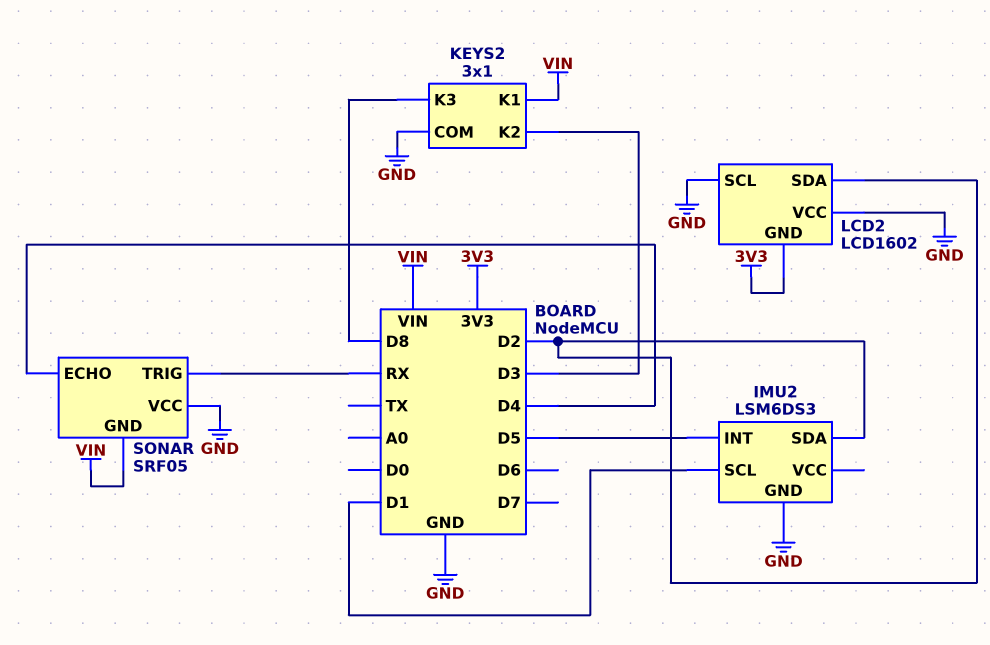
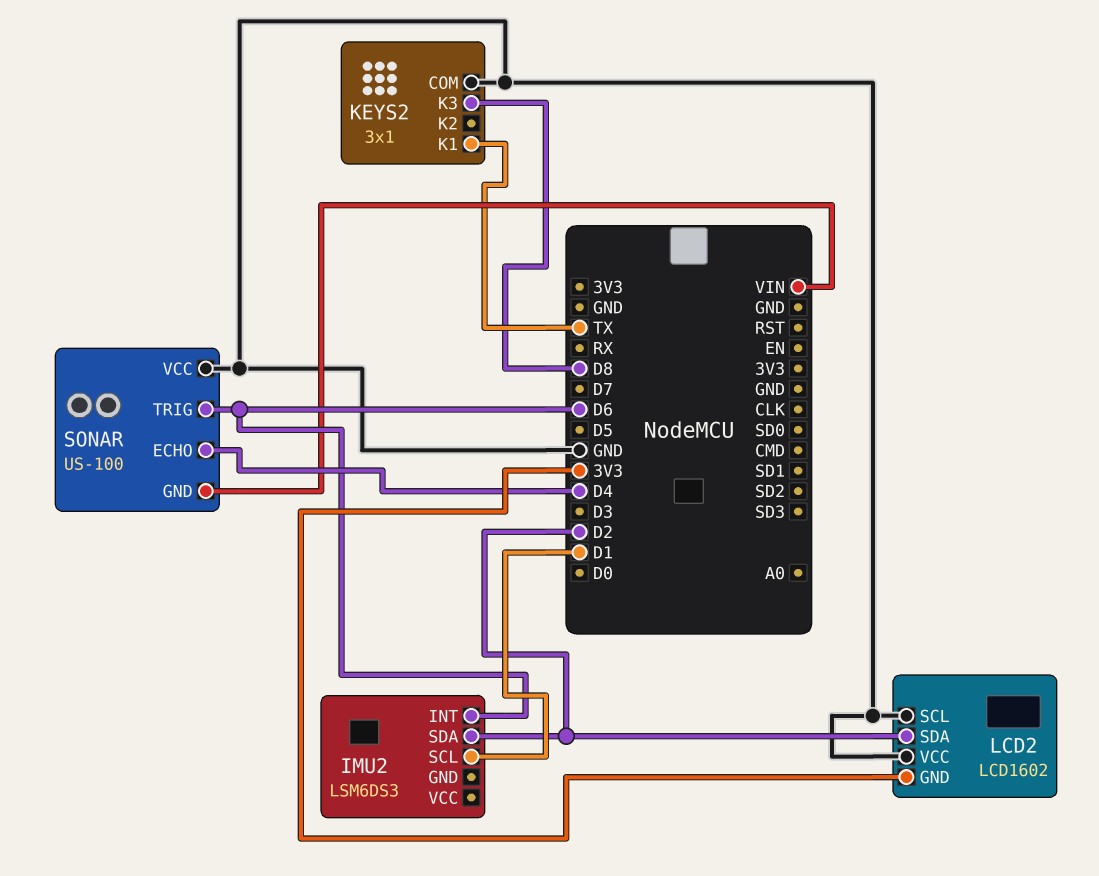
IMU2 pin GND: GND -> none
IMU2 pin INT: D5 -> D6
KEYS2 pin K1: VIN -> TX
KEYS2 pin K2: D3 -> none
SONAR: SRF05 -> US-100
SONAR pin TRIG: RX -> D6

